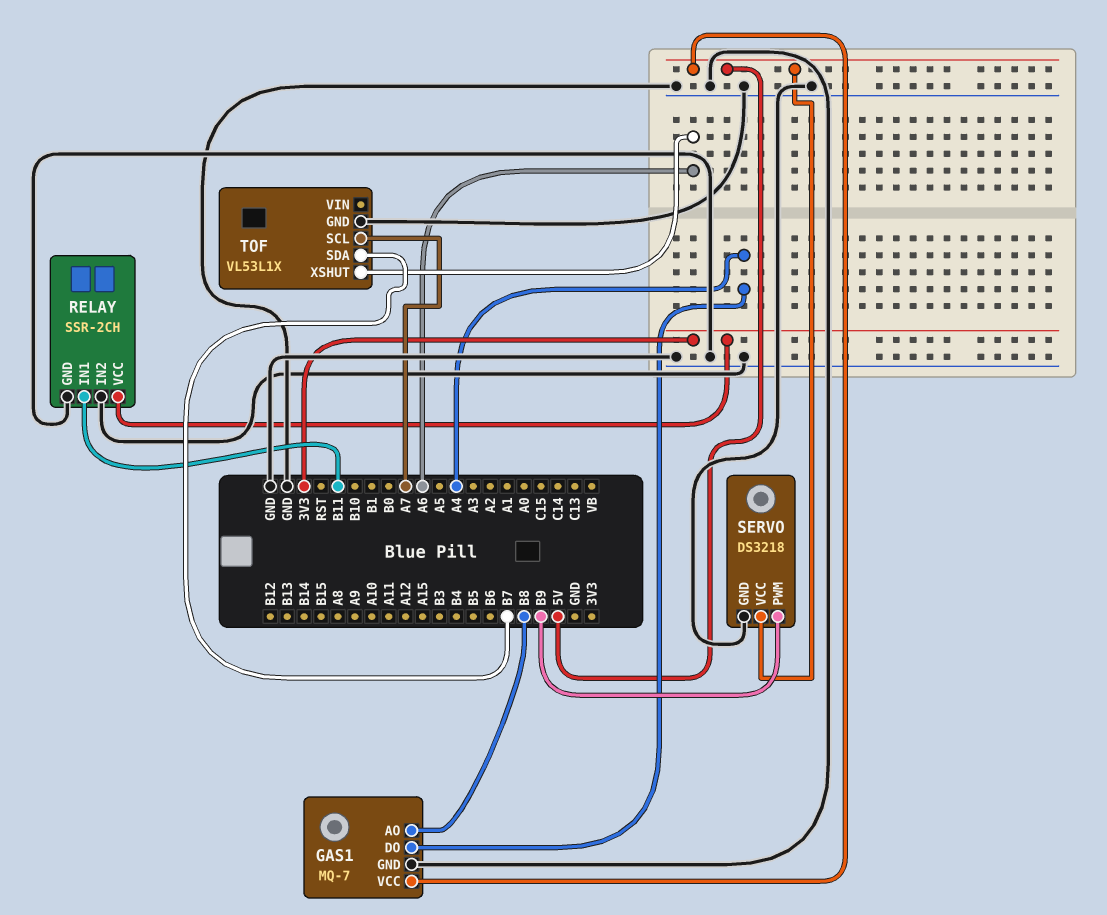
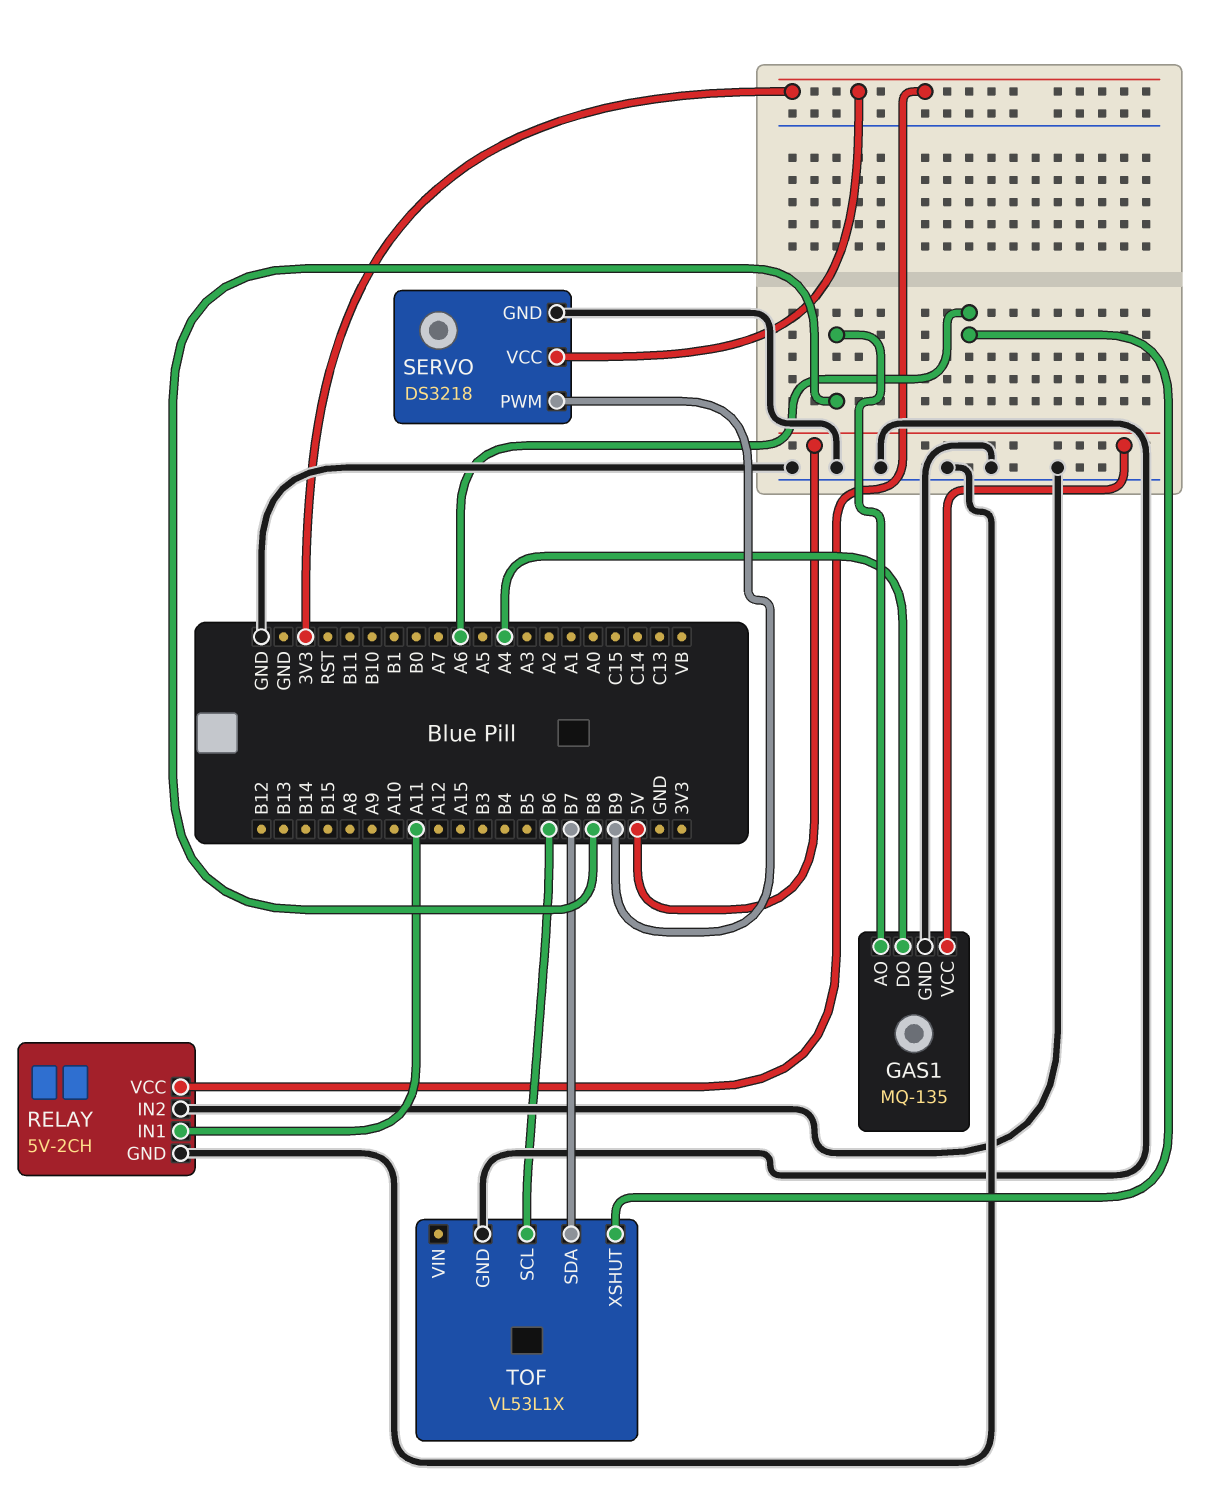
GAS1: MQ-7 -> MQ-135
RELAY: SSR-2CH -> 5V-2CH
RELAY pin IN1: B11 -> A11
SERVO pin VCC: 5V -> 3V3
TOF pin SCL: A7 -> B6

